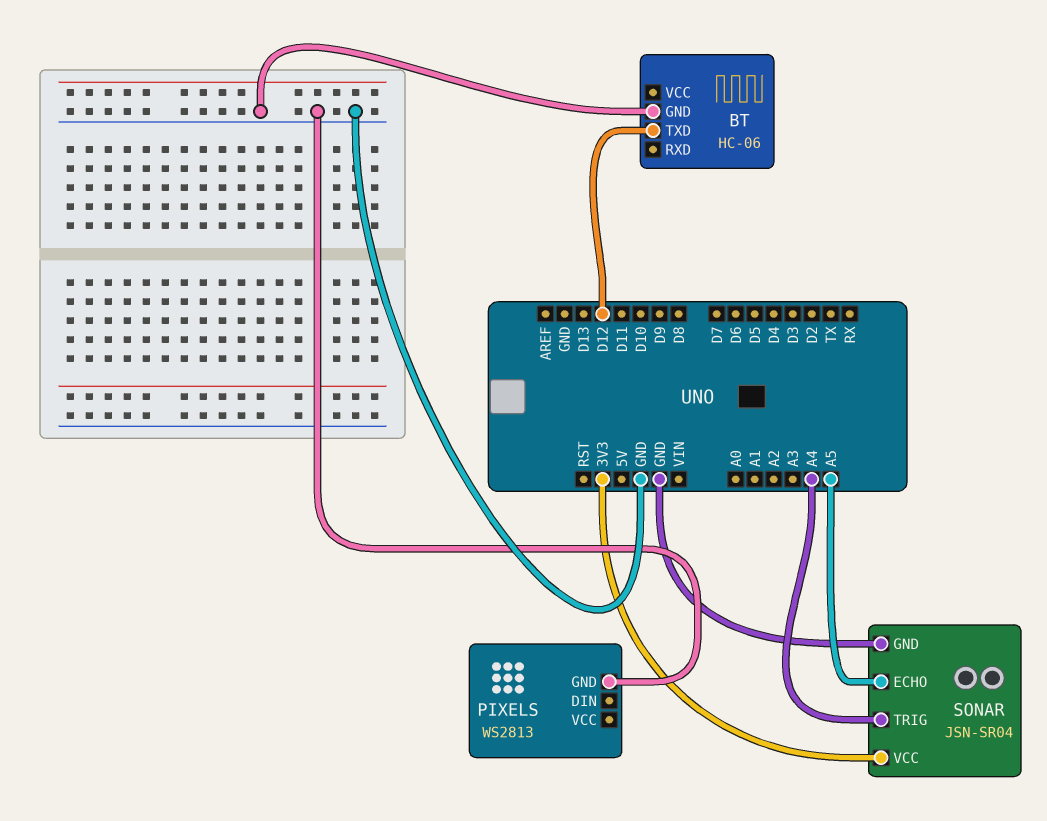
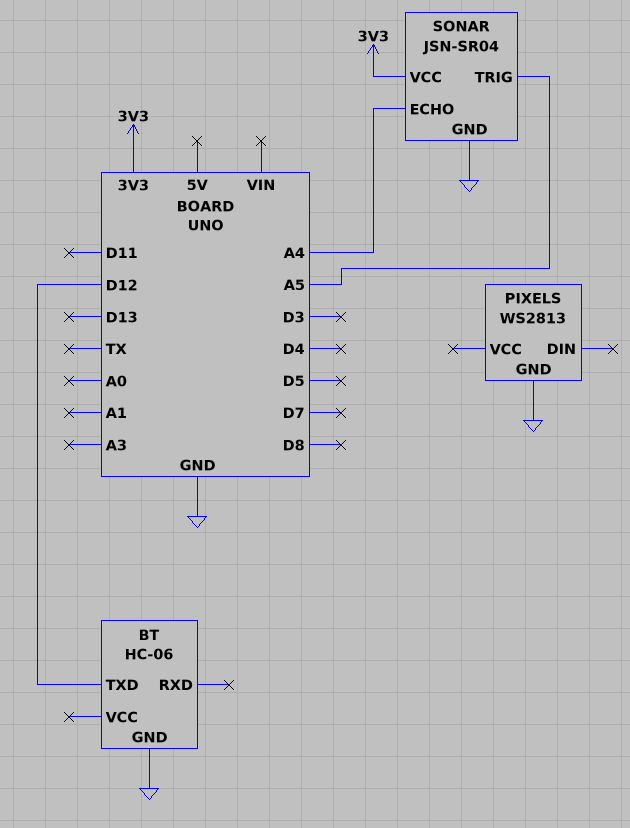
SONAR pin ECHO: A5 -> A4
SONAR pin TRIG: A4 -> A5

